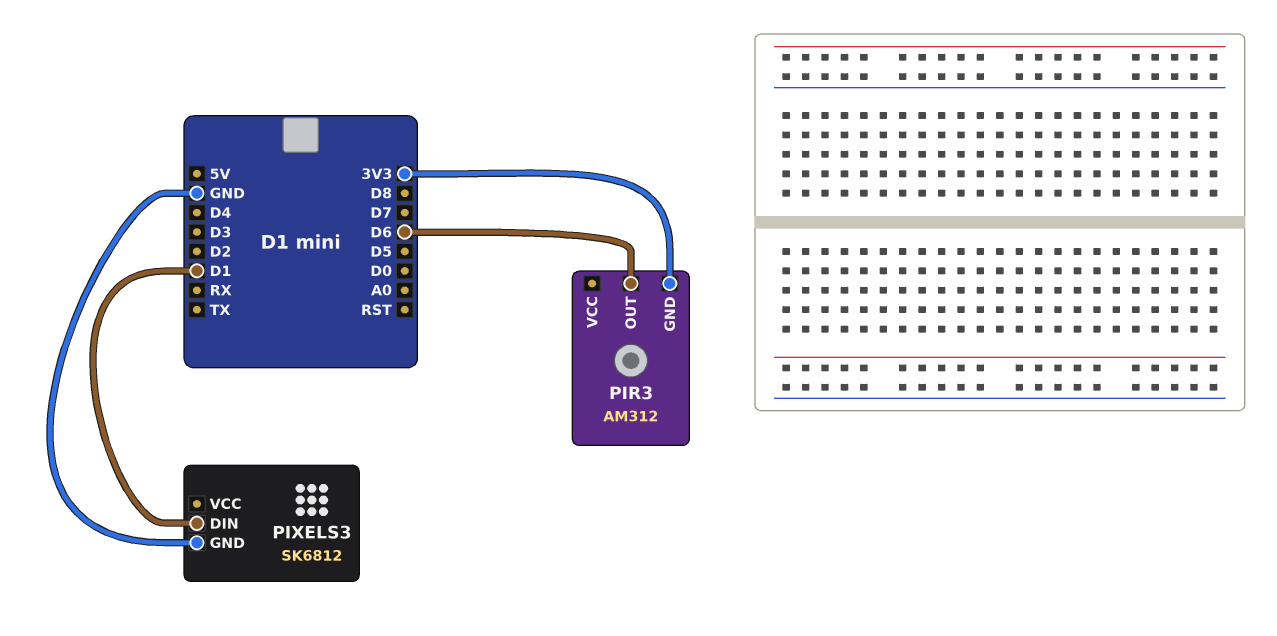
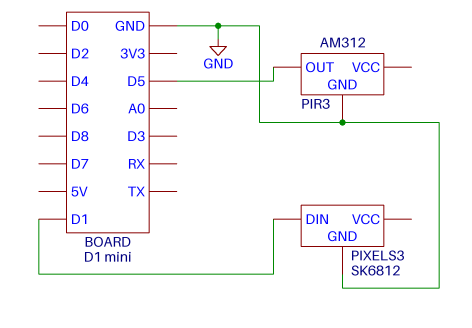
PIR3 pin GND: 3V3 -> GND
PIR3 pin OUT: D6 -> D5

